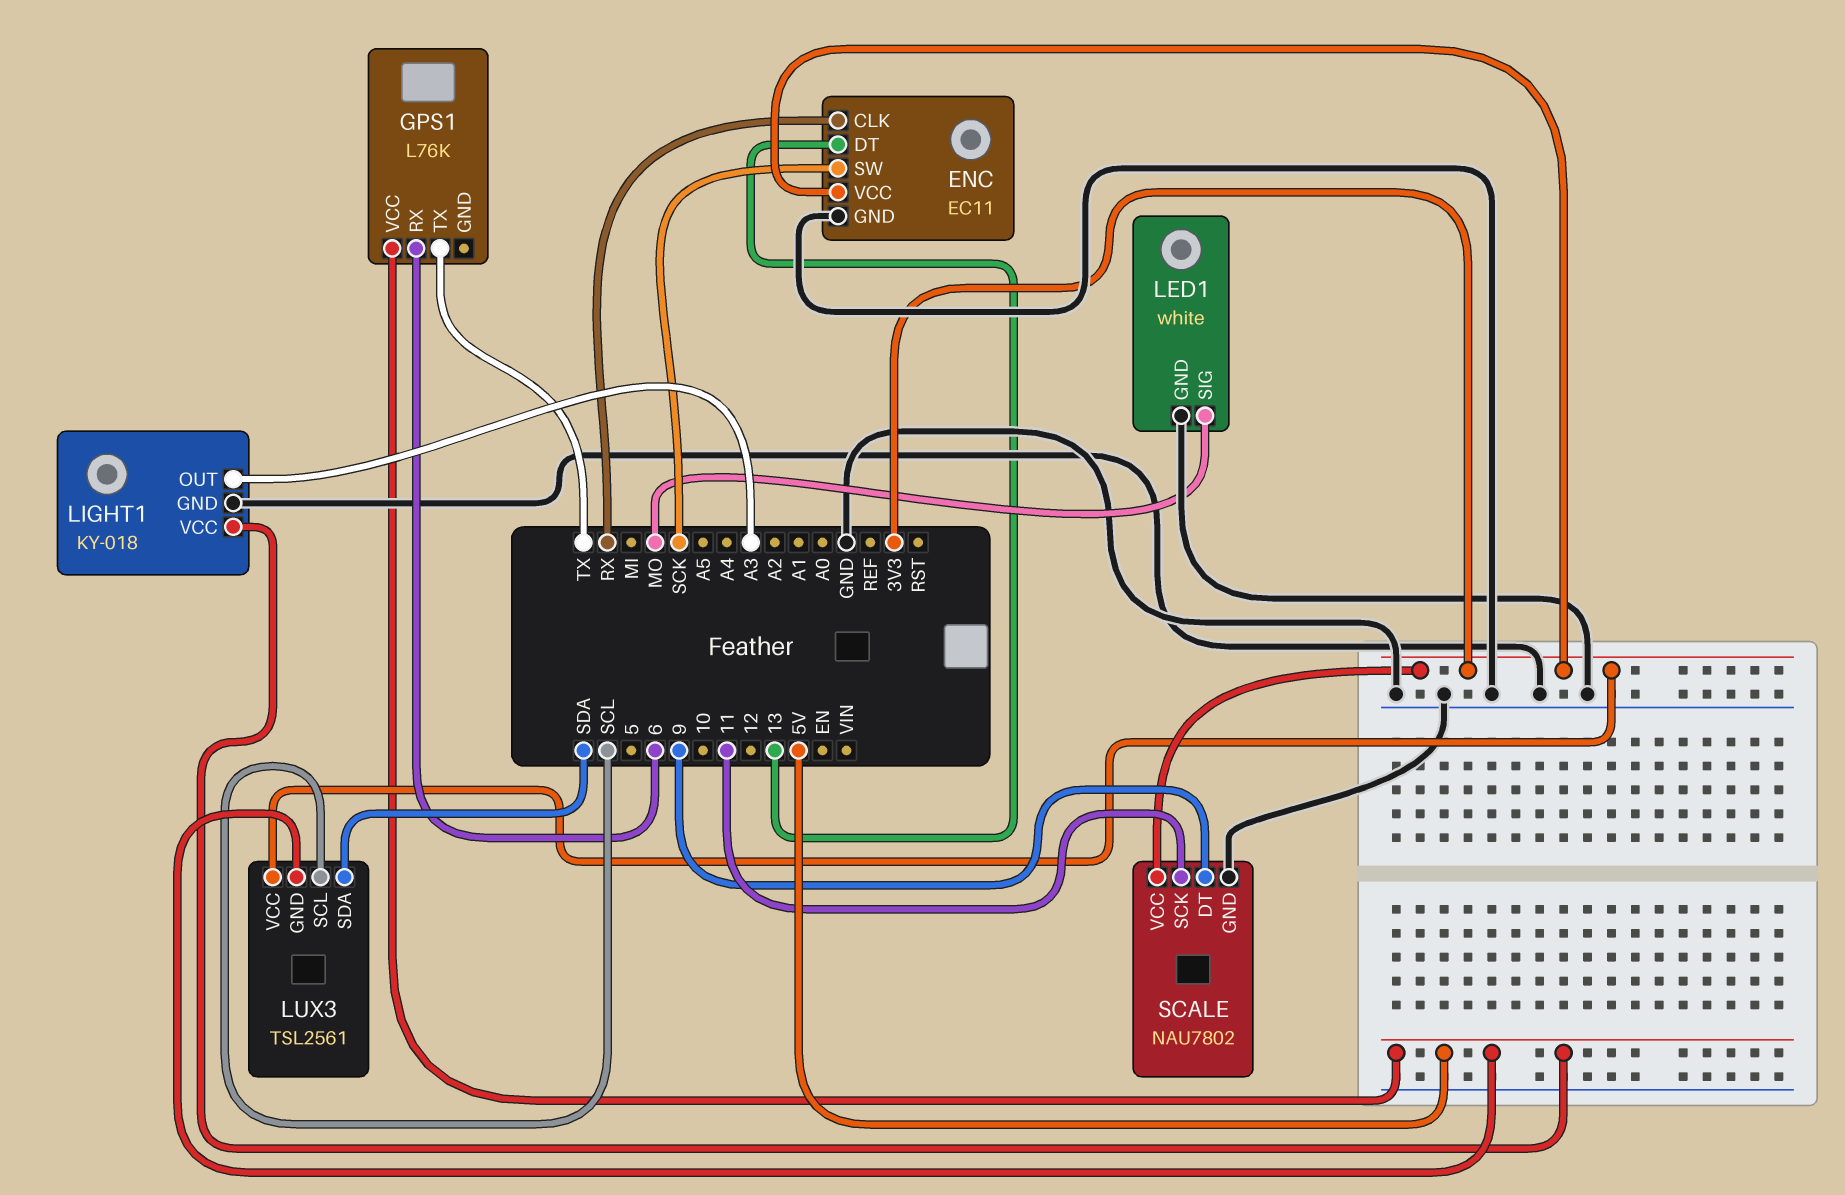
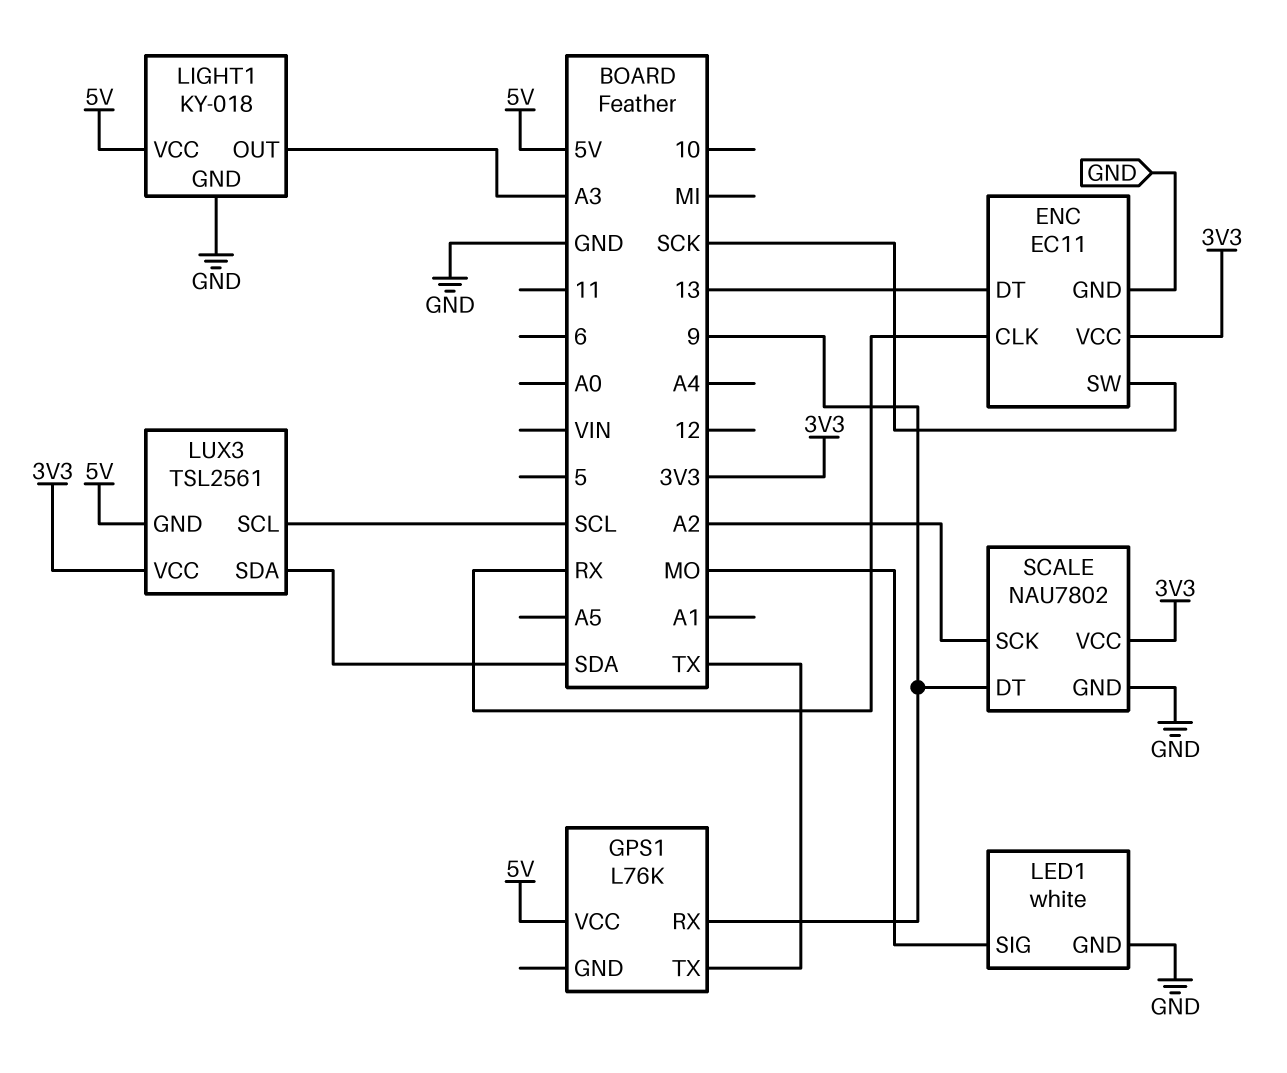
GPS1 pin RX: 6 -> 9
SCALE pin SCK: 11 -> A2

